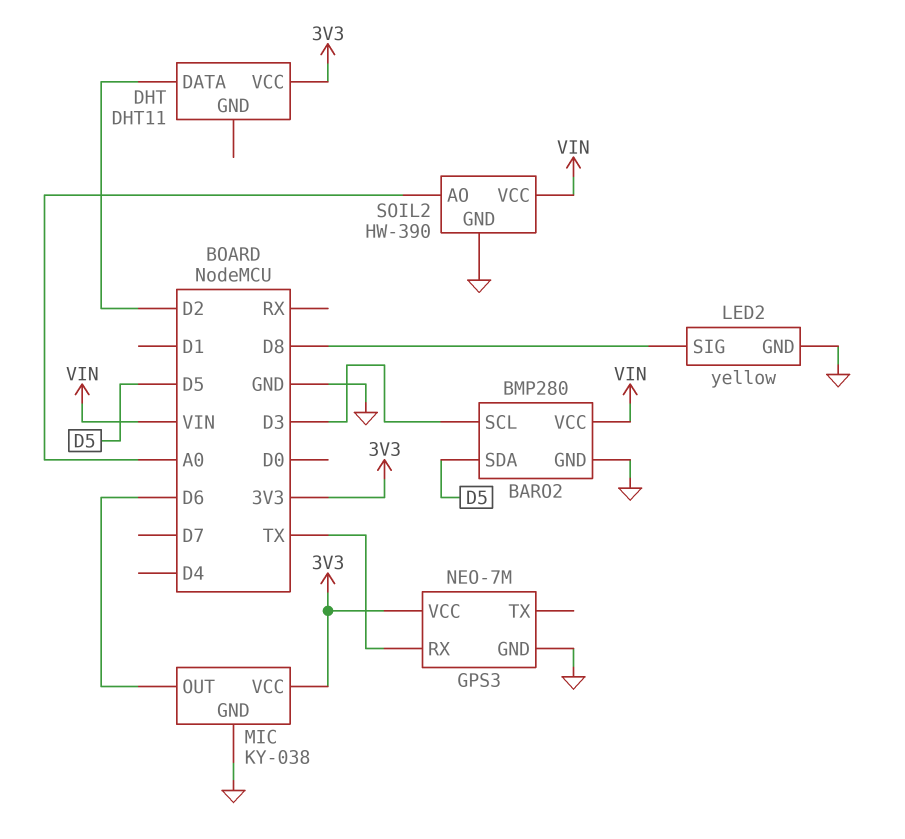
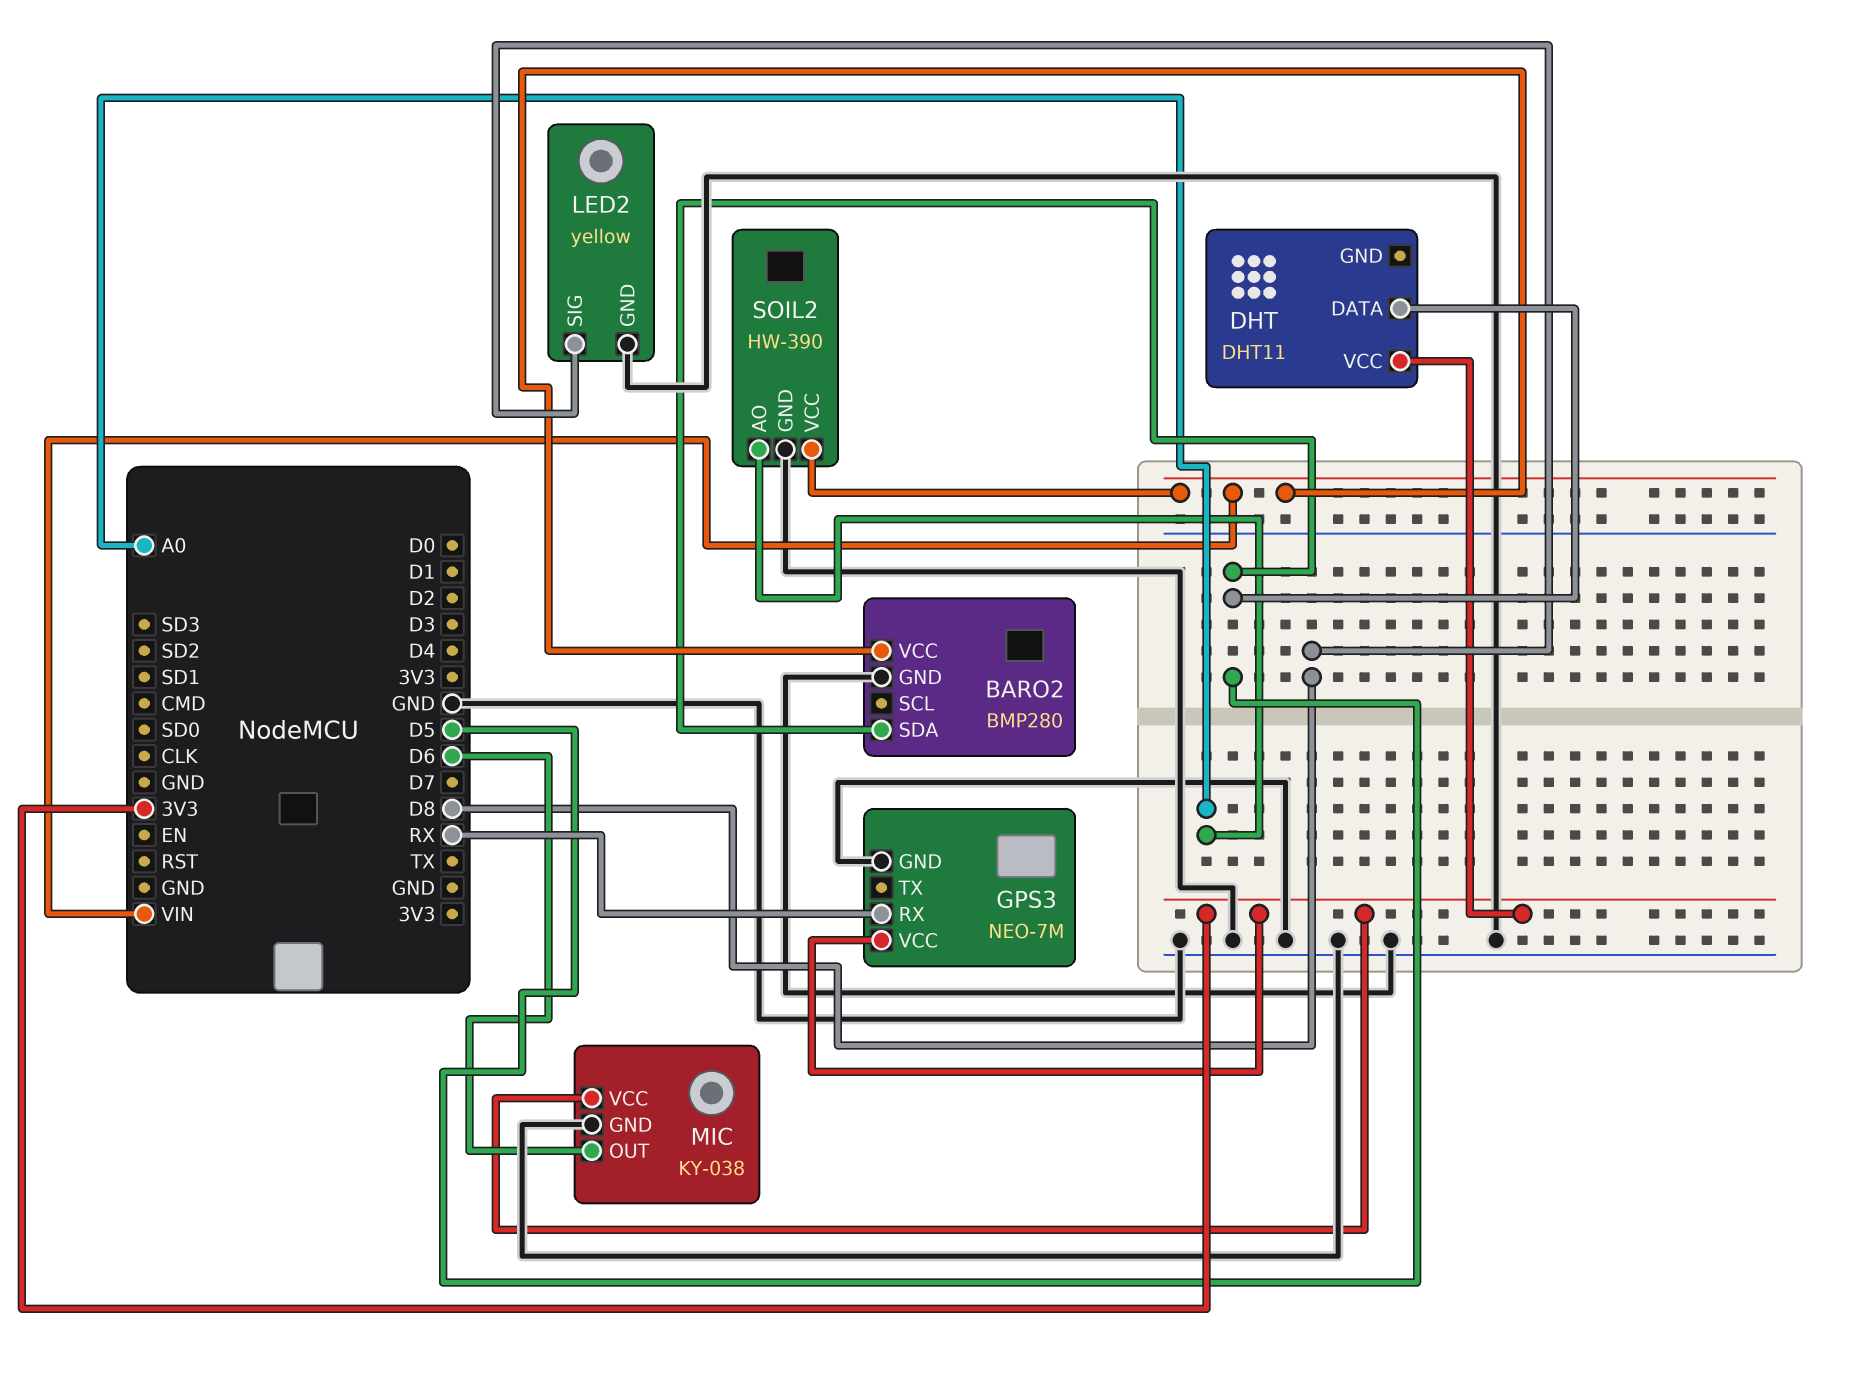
BARO2 pin SCL: D3 -> none
DHT pin DATA: D2 -> D5
GPS3 pin RX: TX -> RX

